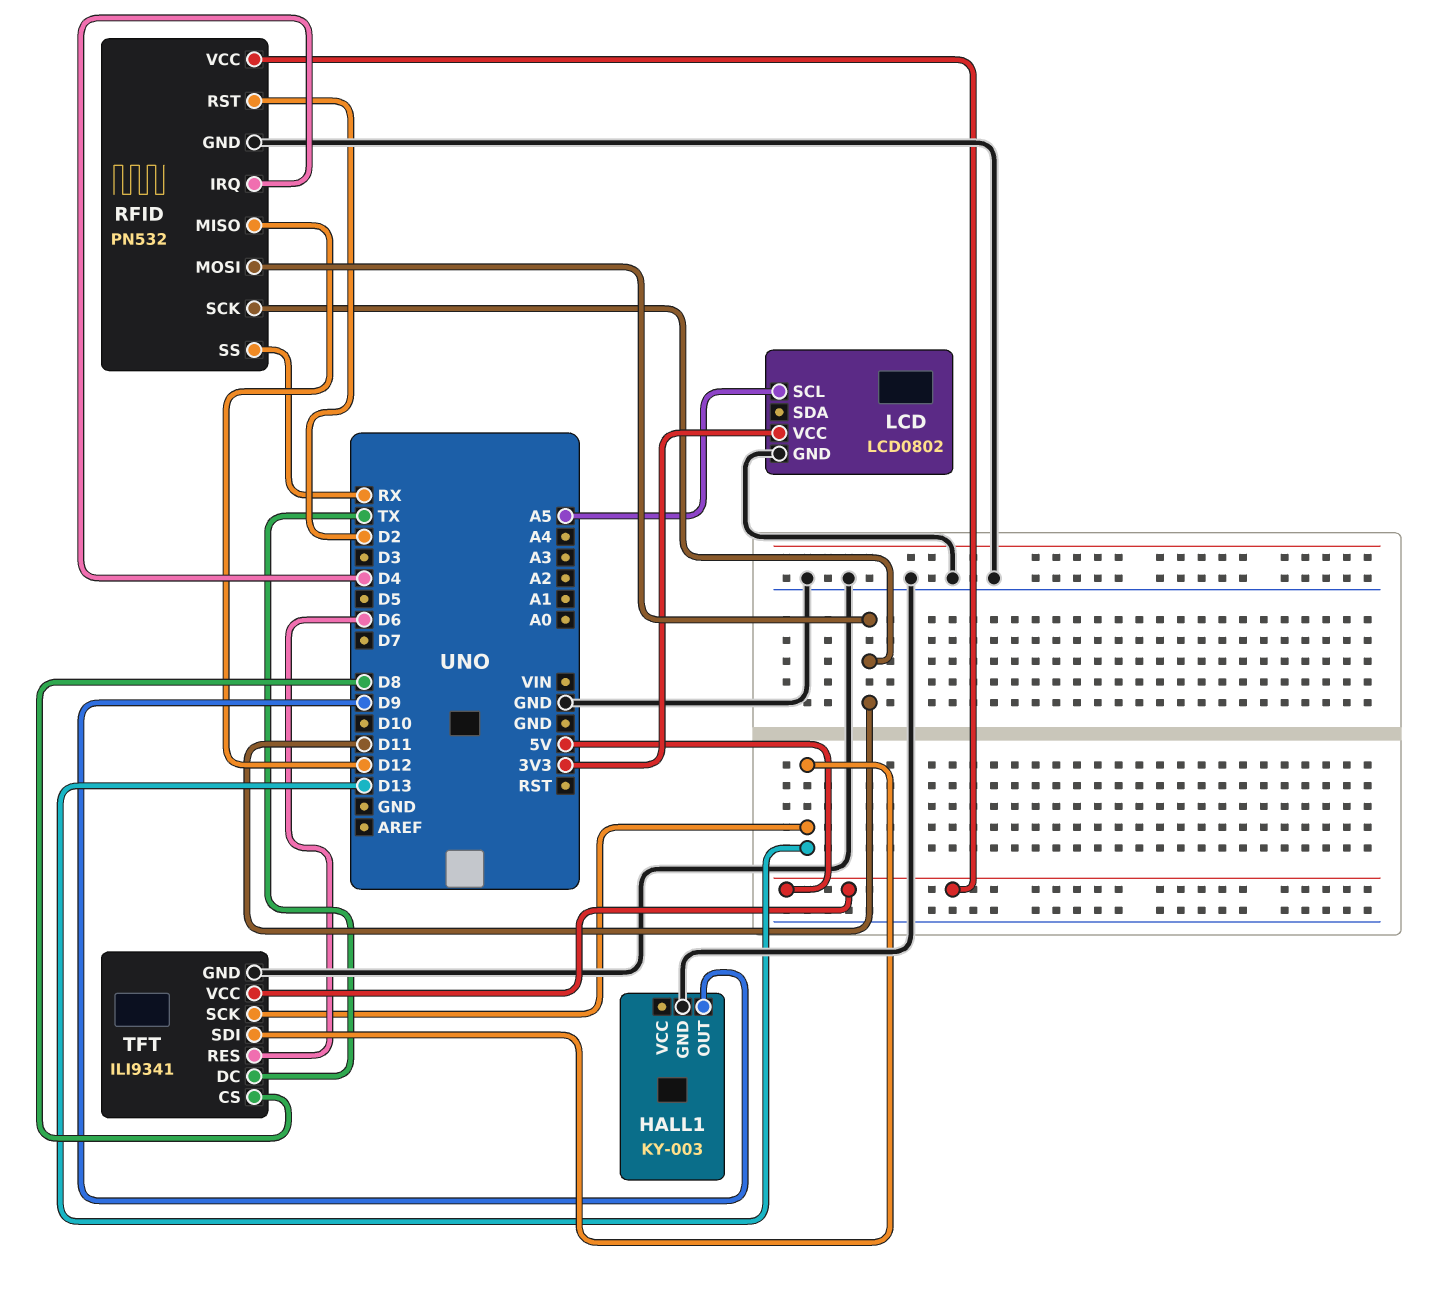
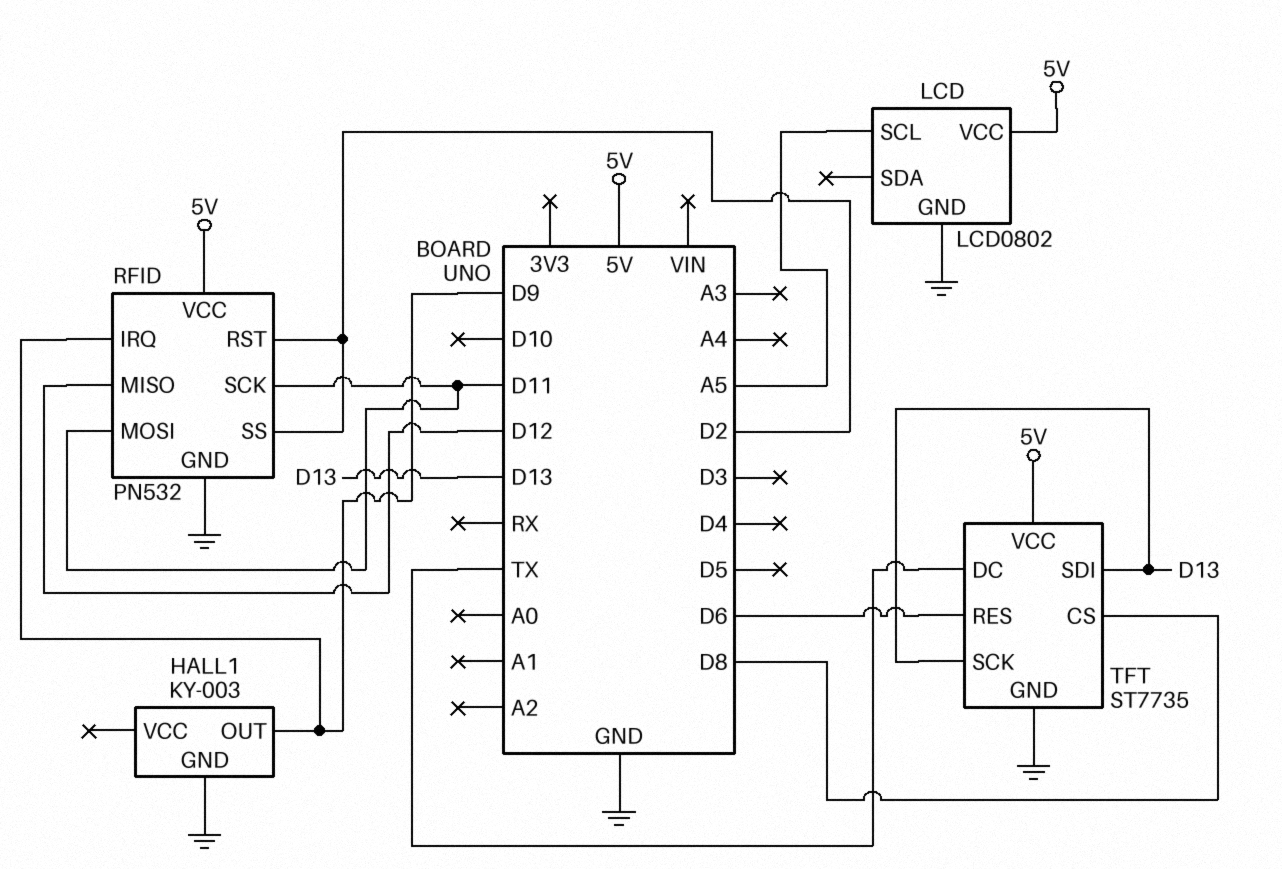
LCD pin VCC: 3V3 -> 5V
RFID pin IRQ: D4 -> D9
RFID pin SS: RX -> D2
TFT: ILI9341 -> ST7735

